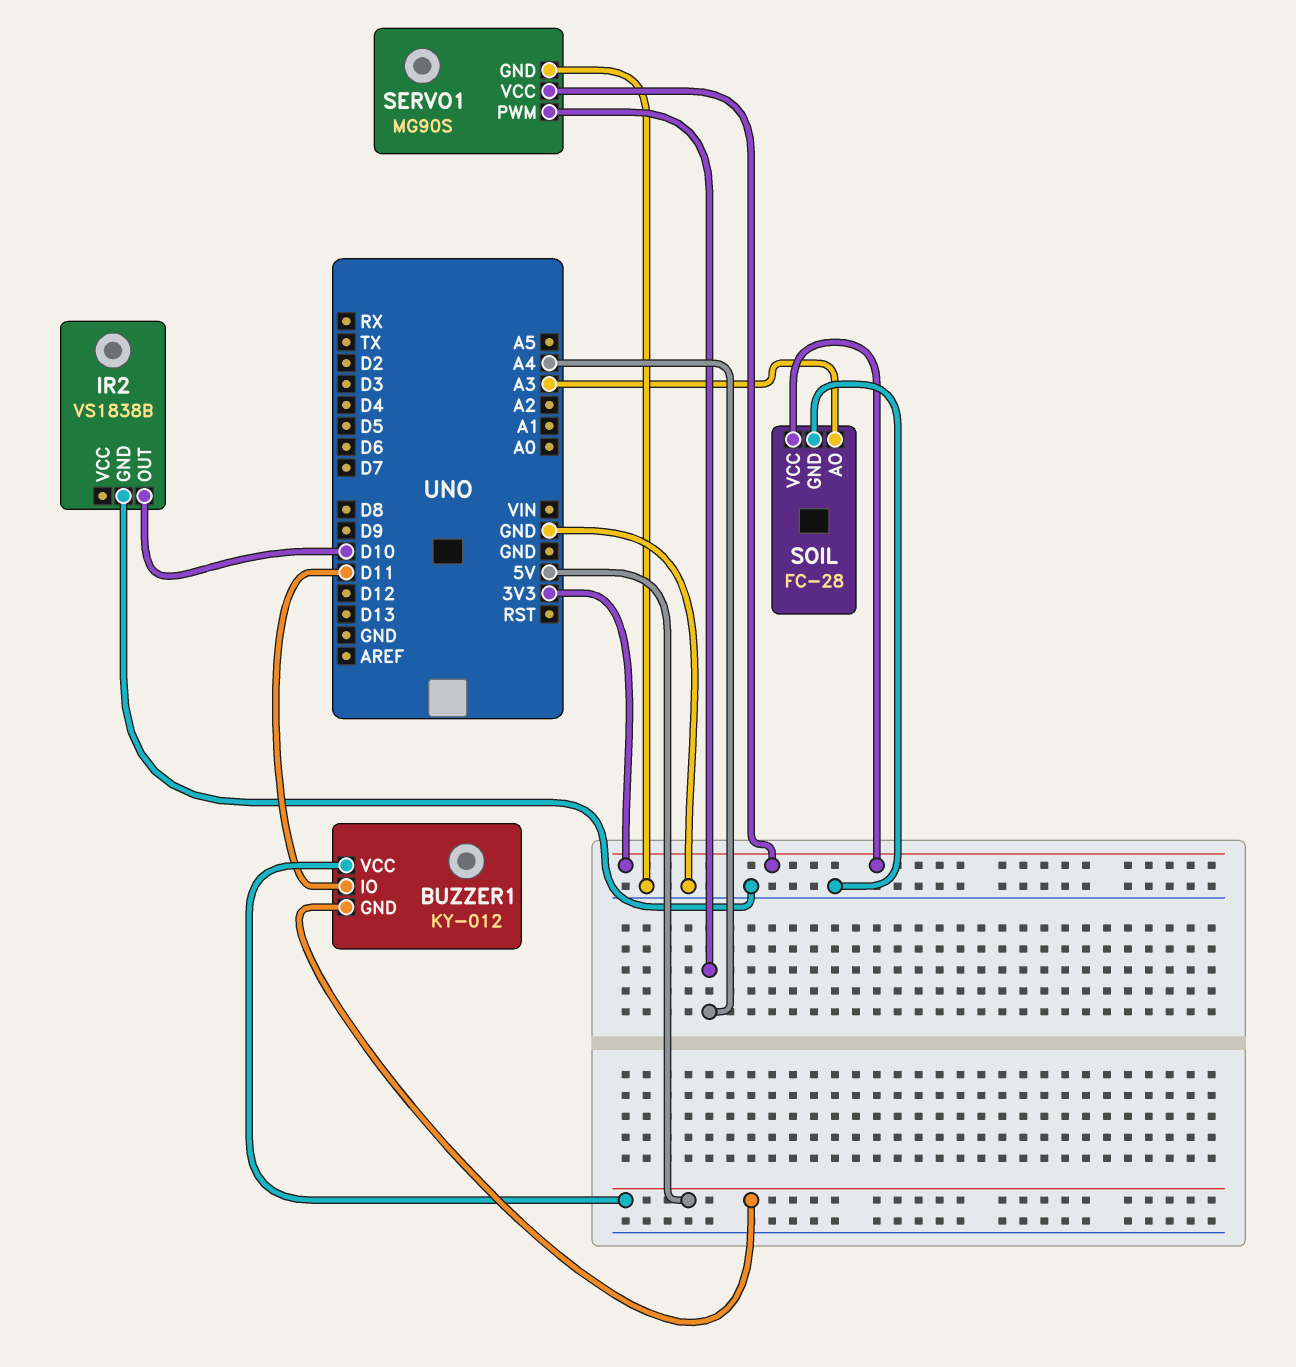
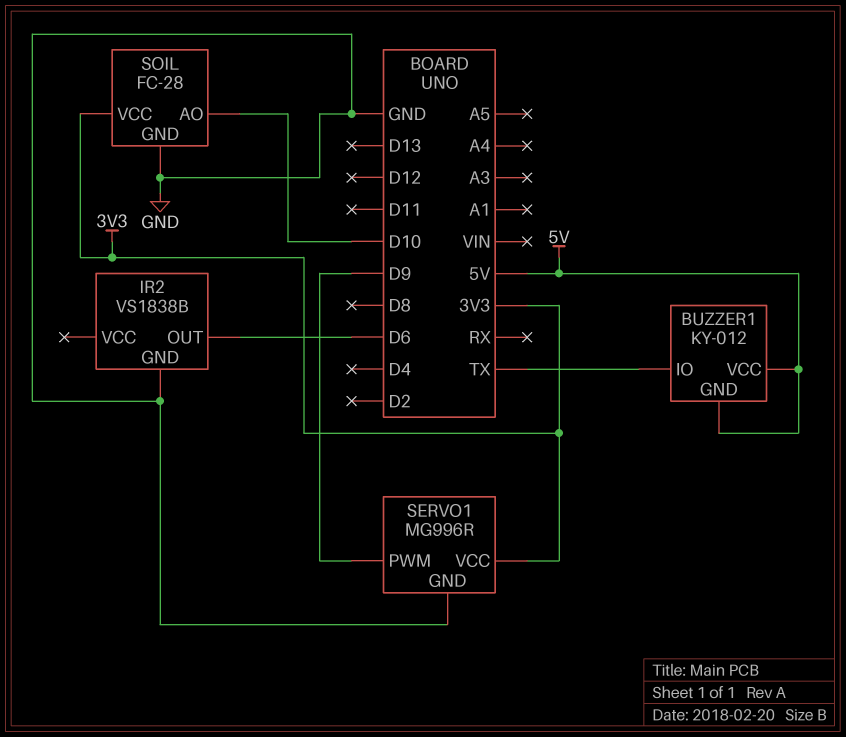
BUZZER1 pin IO: D11 -> TX
IR2 pin OUT: D10 -> D6
SERVO1: MG90S -> MG996R
SERVO1 pin PWM: A4 -> D9
SOIL pin AO: A3 -> D10

